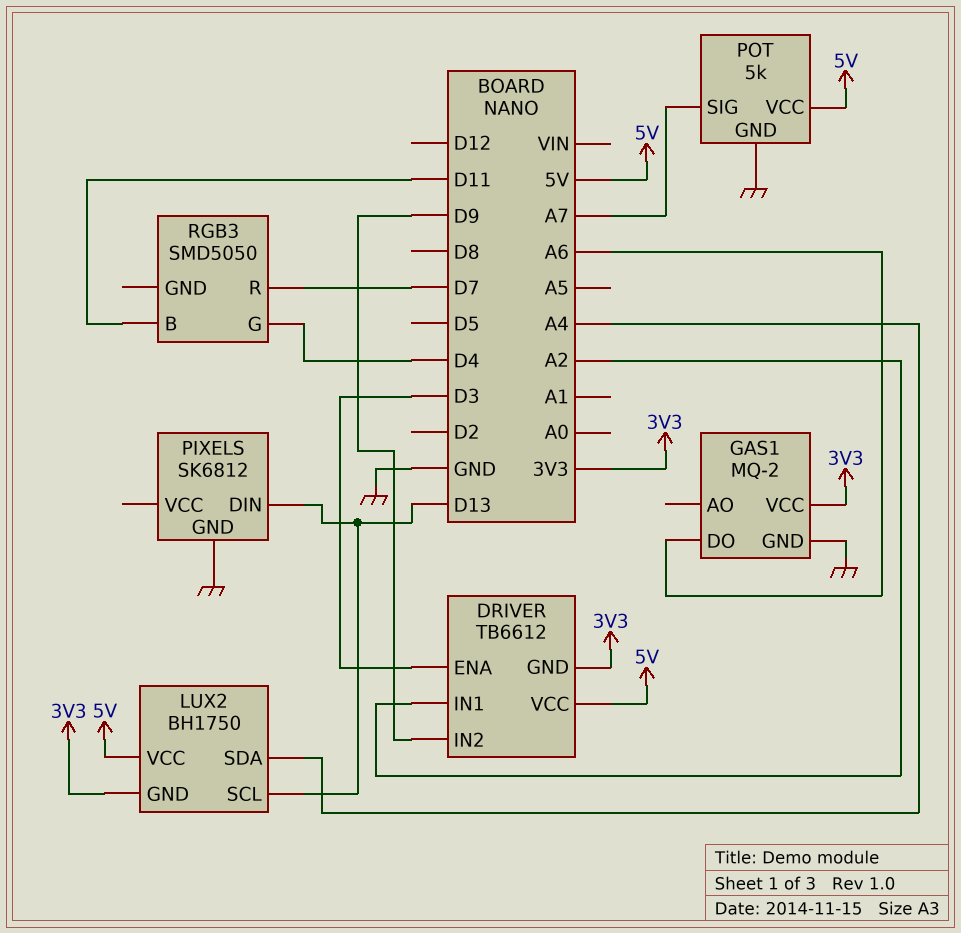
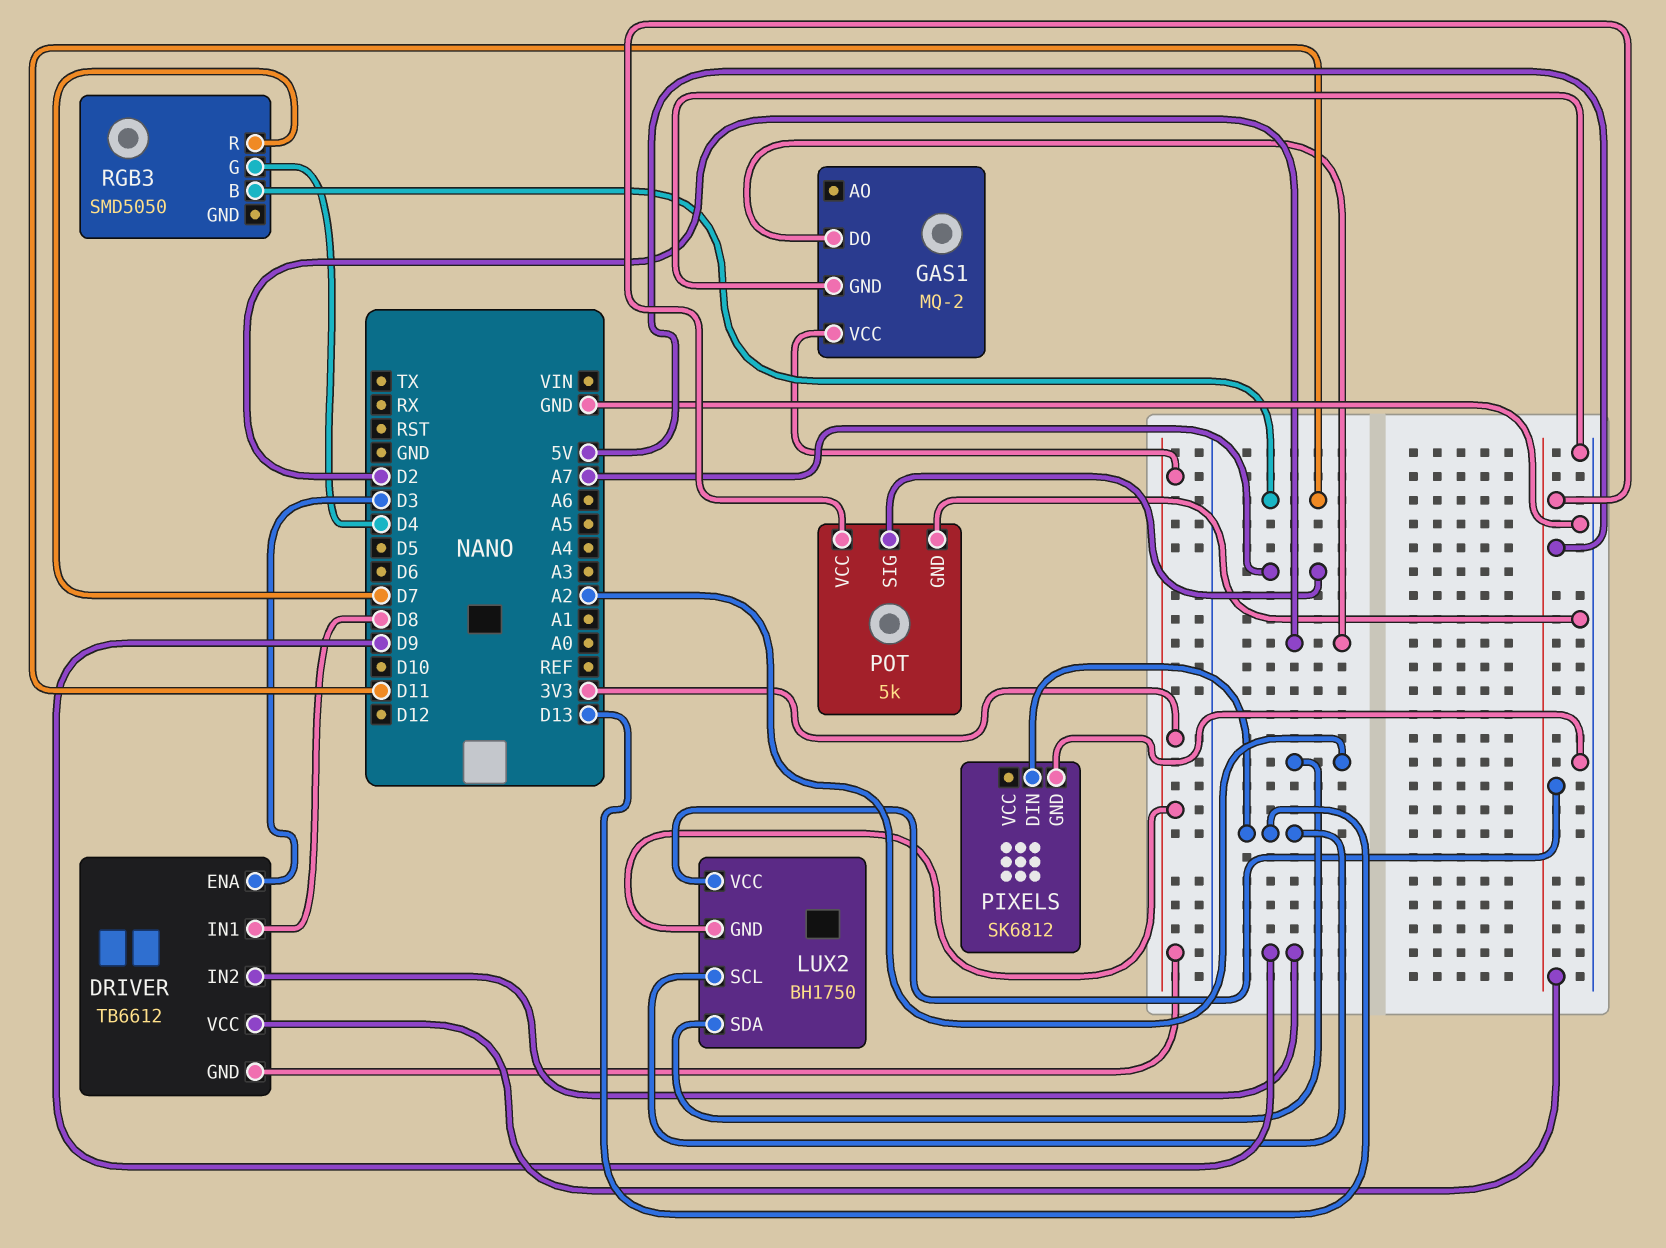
DRIVER pin IN1: A2 -> D8
GAS1 pin DO: A6 -> D2
LUX2 pin SDA: A4 -> A2

